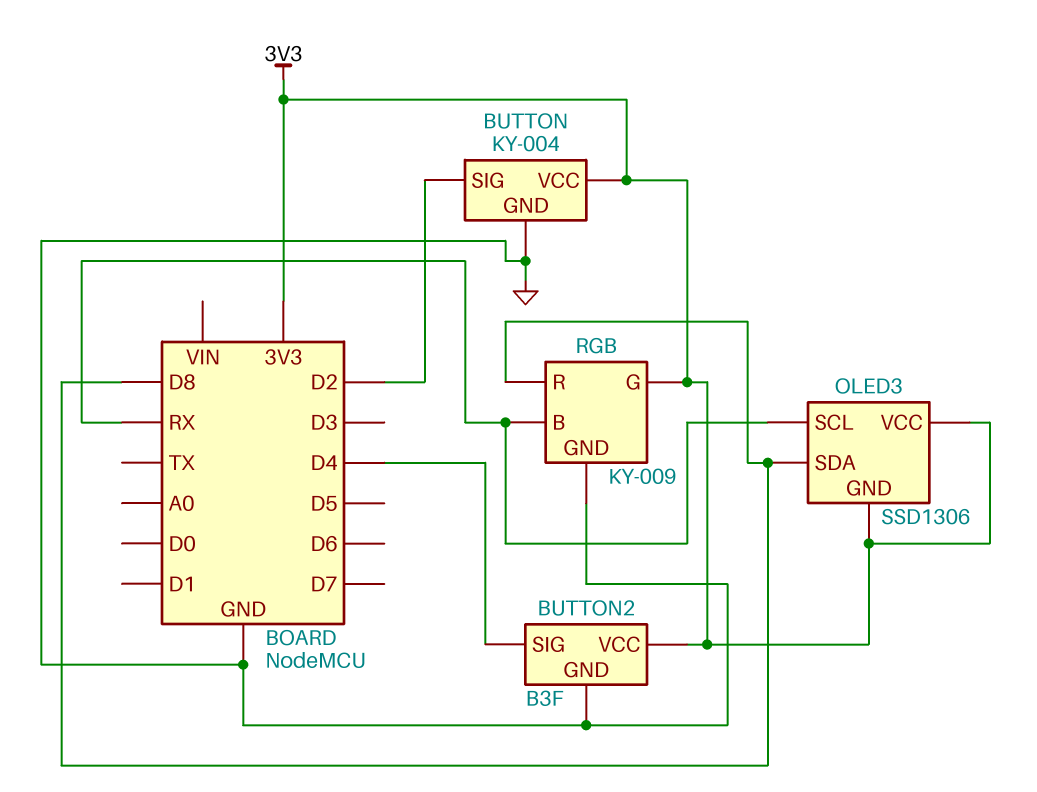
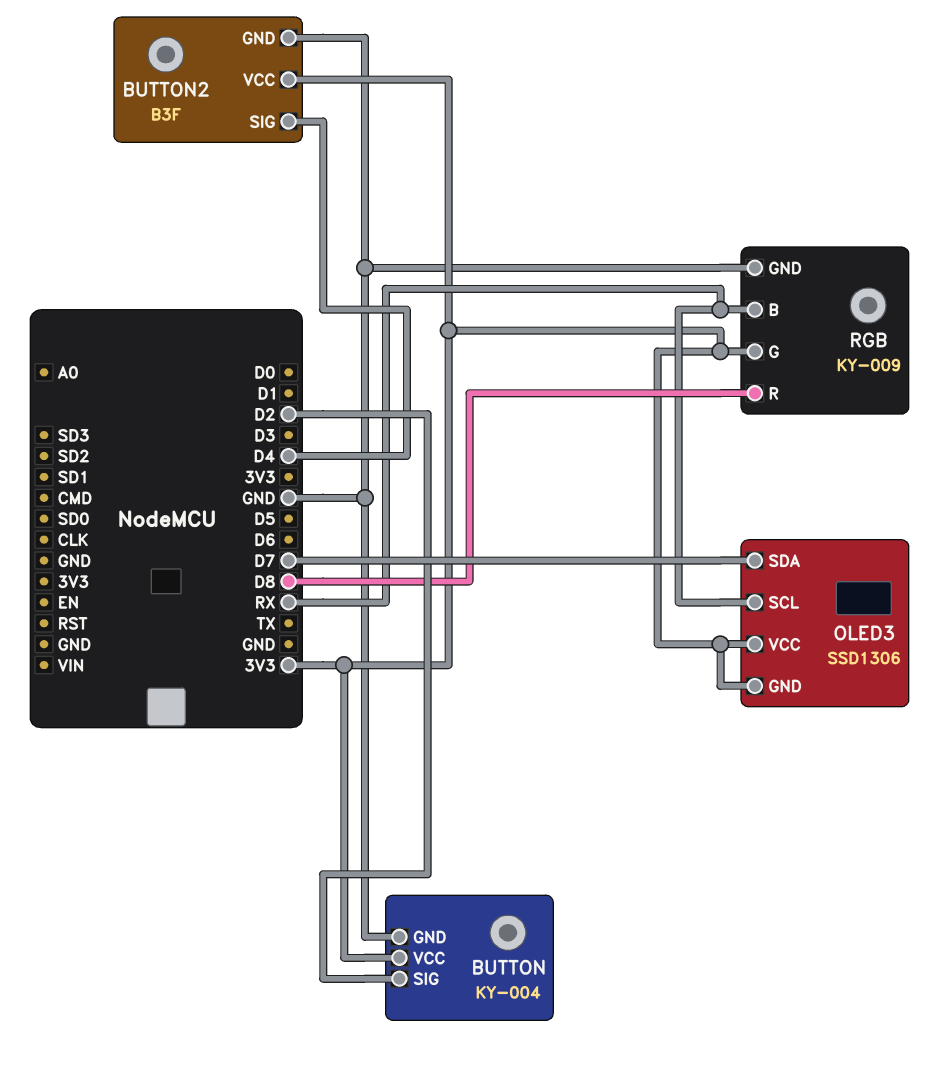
OLED3 pin SDA: D8 -> D7

